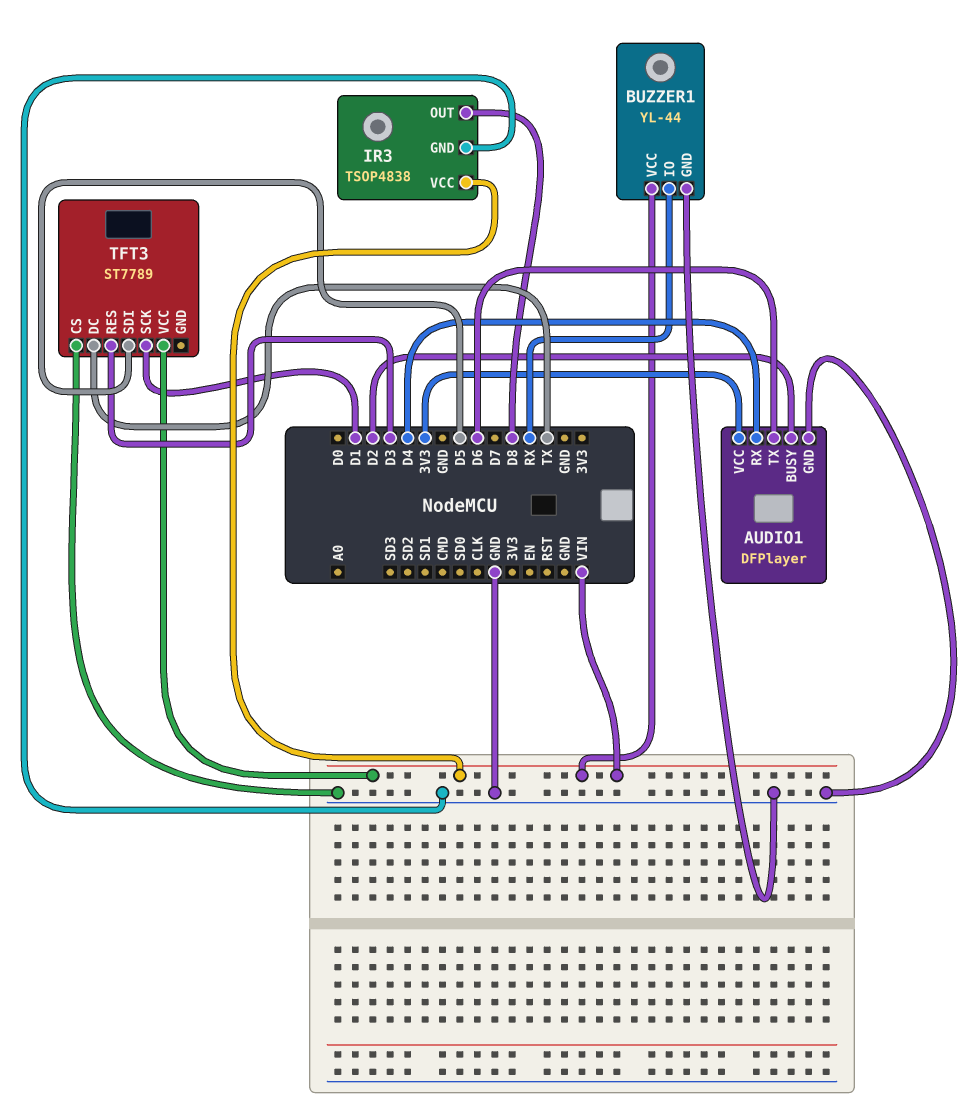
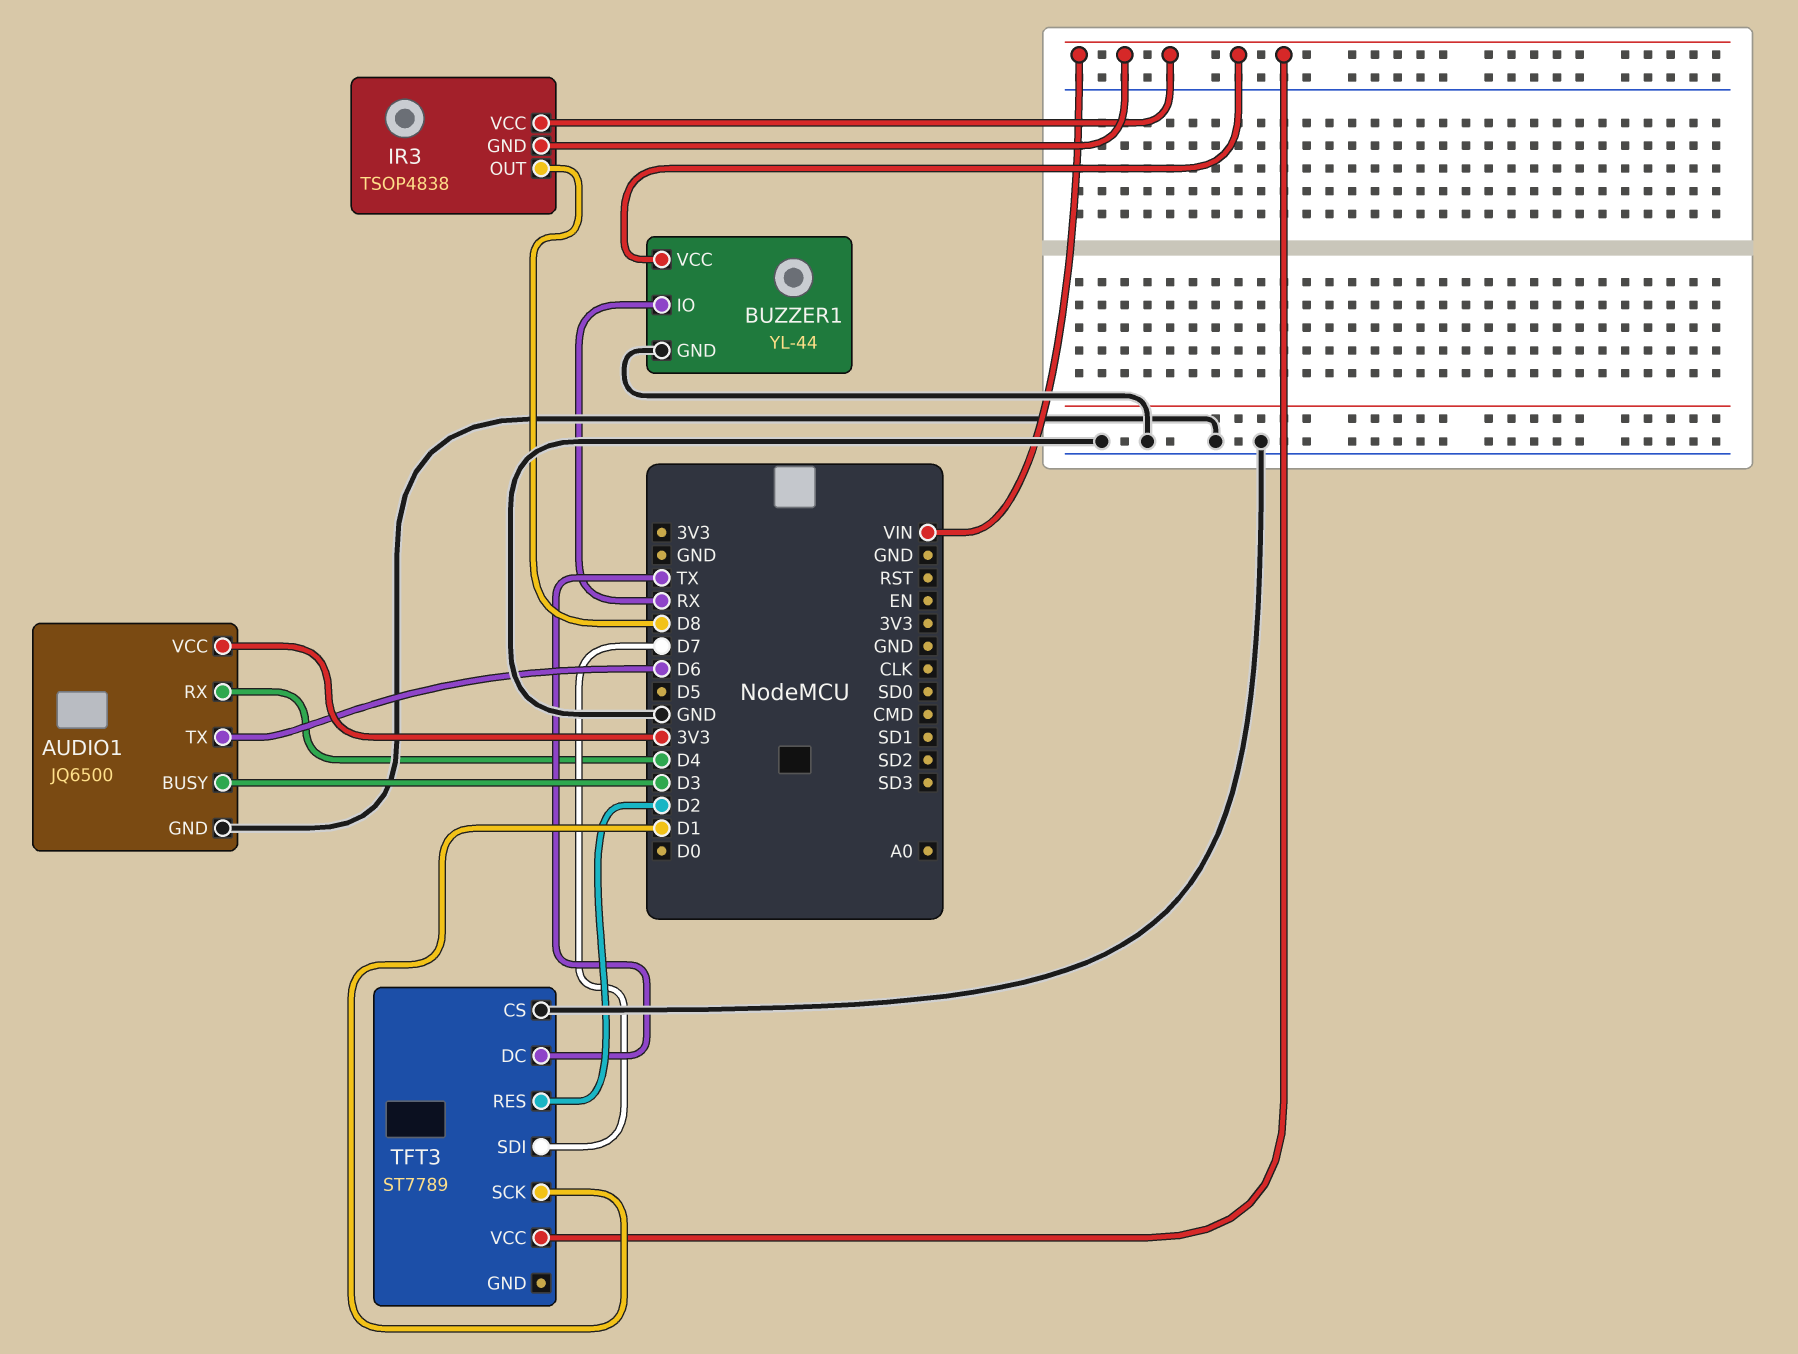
AUDIO1: DFPlayer -> JQ6500
AUDIO1 pin BUSY: D2 -> D3
IR3 pin GND: GND -> VIN
TFT3 pin RES: D3 -> D2
TFT3 pin SDI: D5 -> D7

